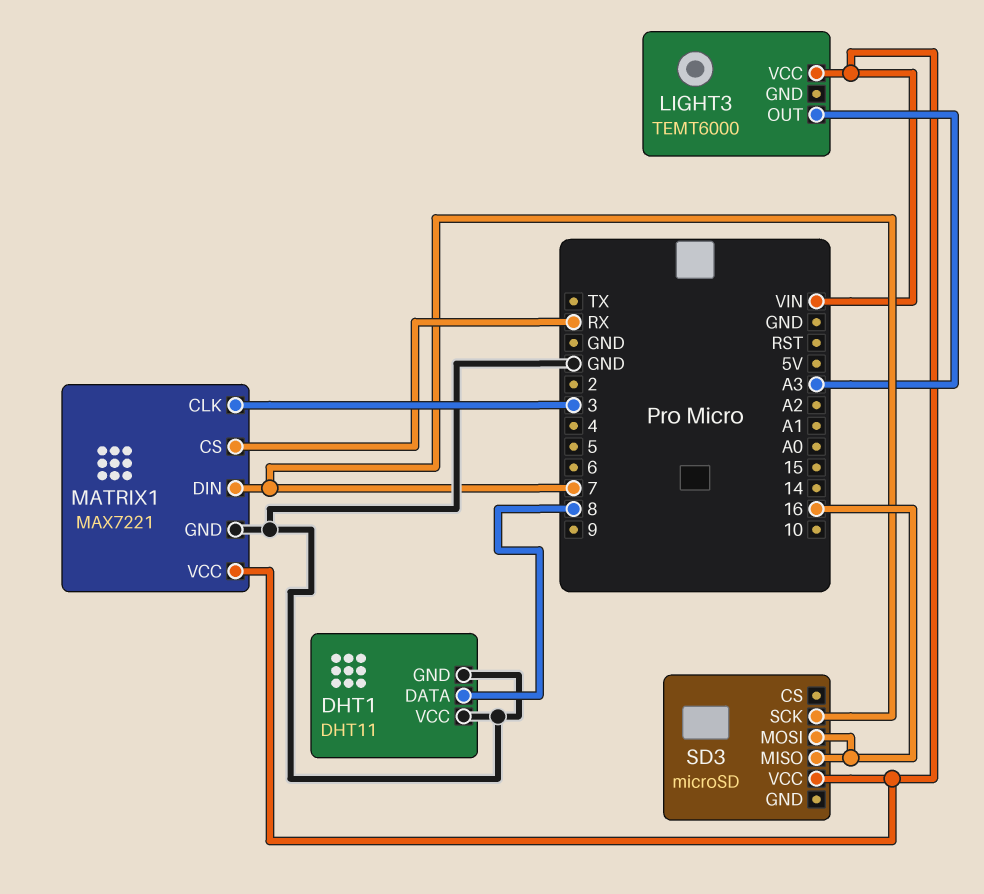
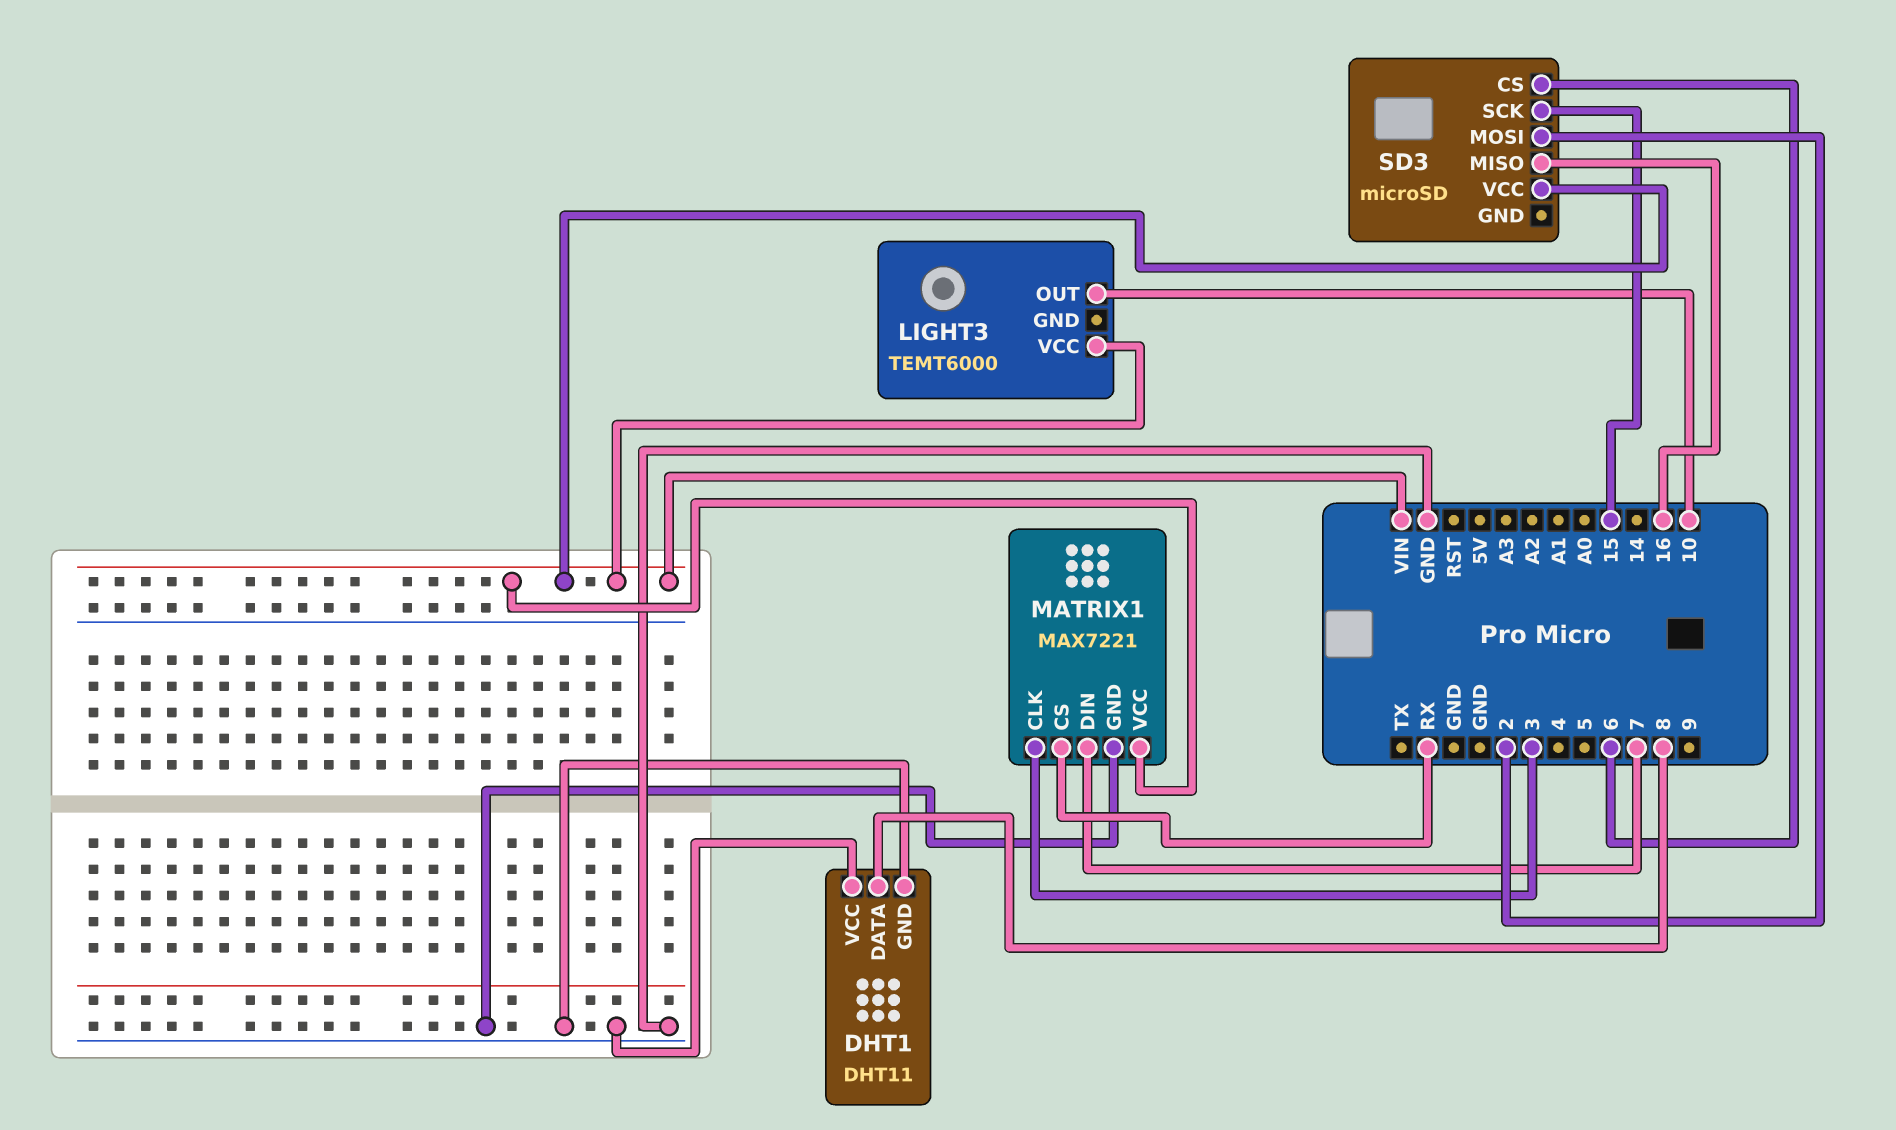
LIGHT3 pin OUT: A3 -> 10
SD3 pin CS: none -> 6
SD3 pin MOSI: 16 -> 2
SD3 pin SCK: 7 -> 15

